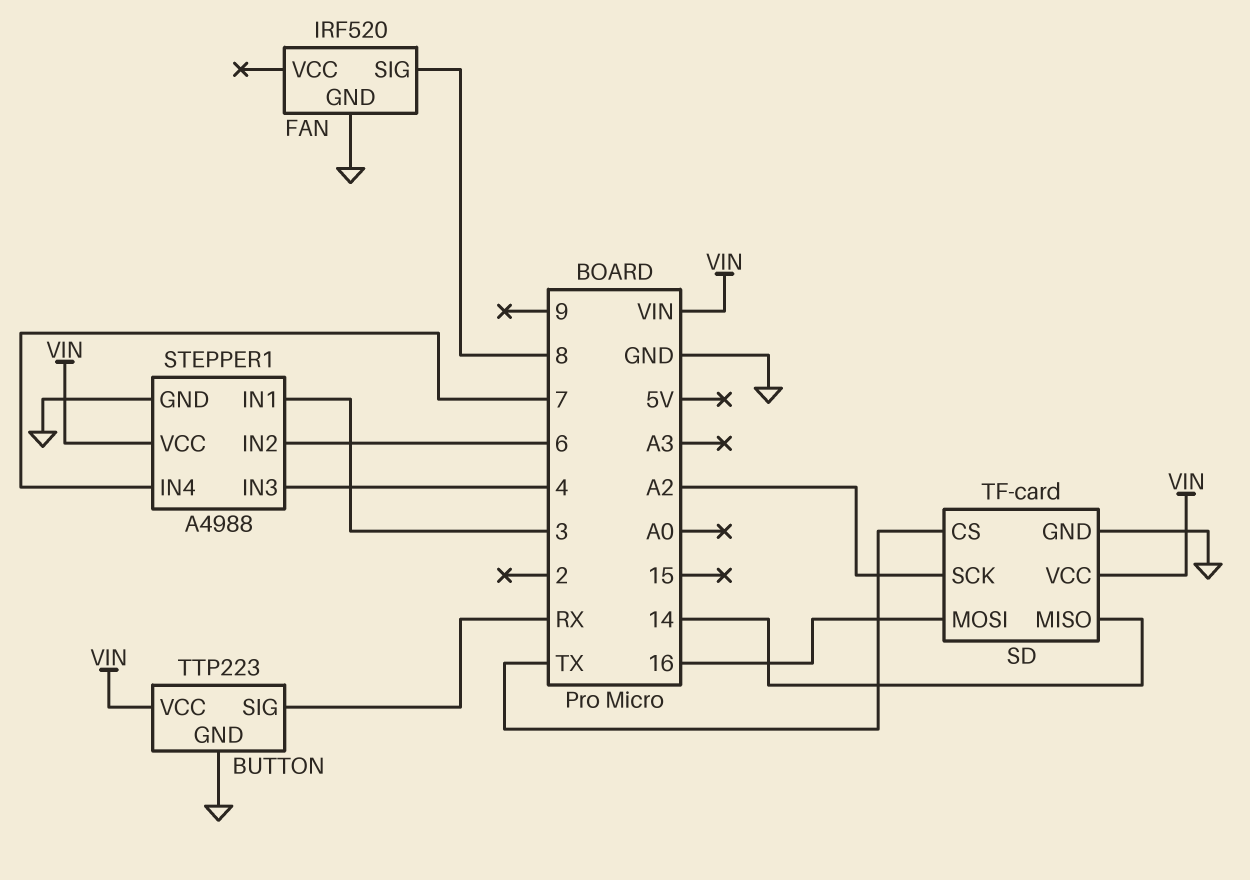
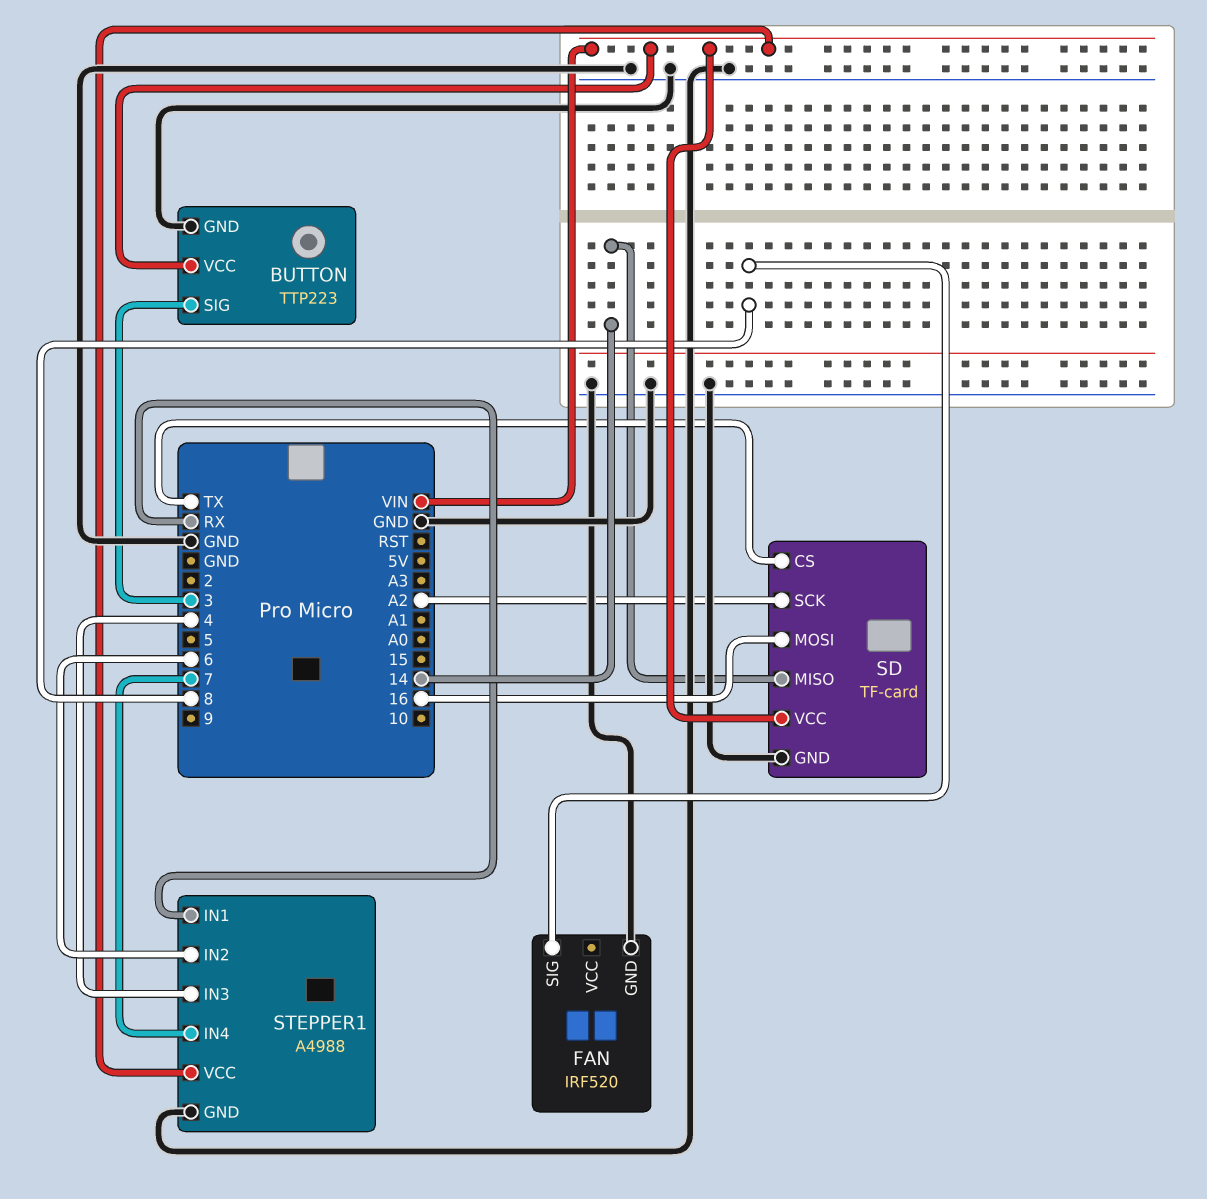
BUTTON pin SIG: RX -> 3
STEPPER1 pin IN1: 3 -> RX

